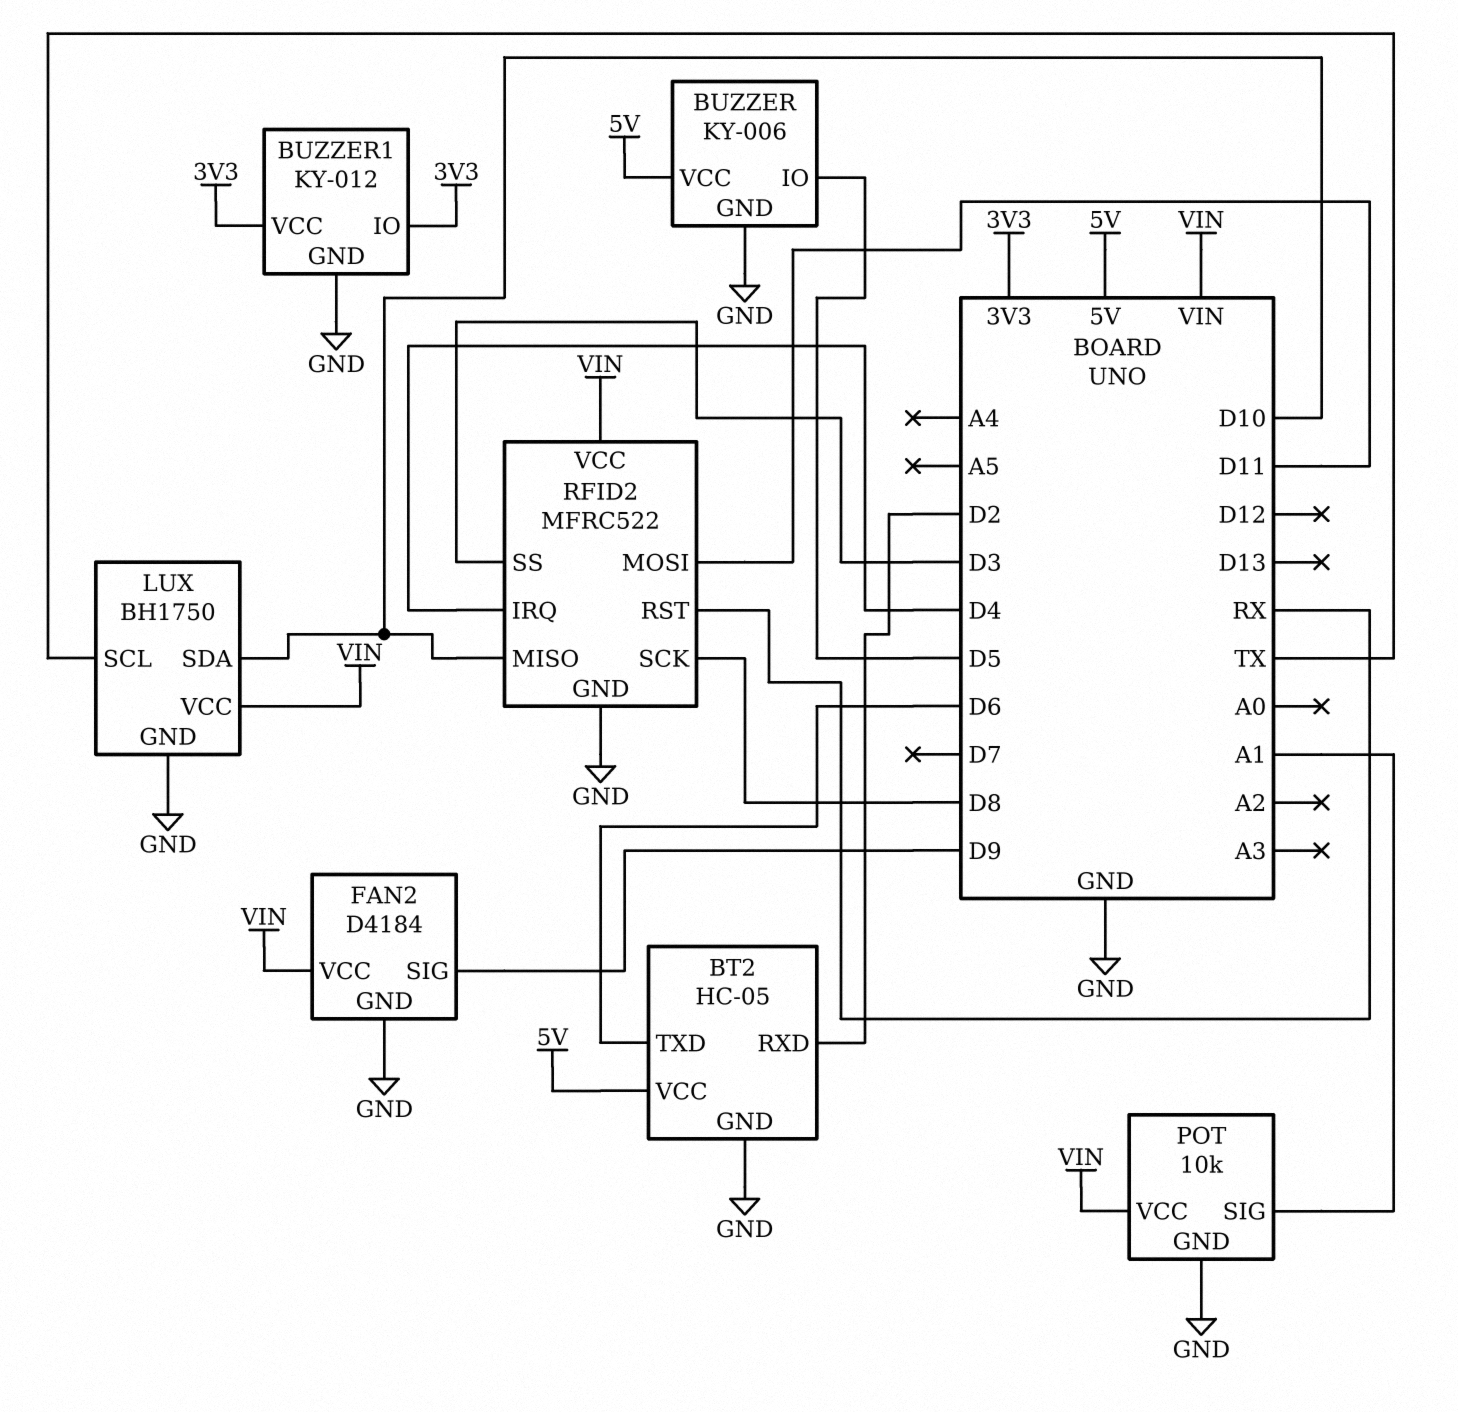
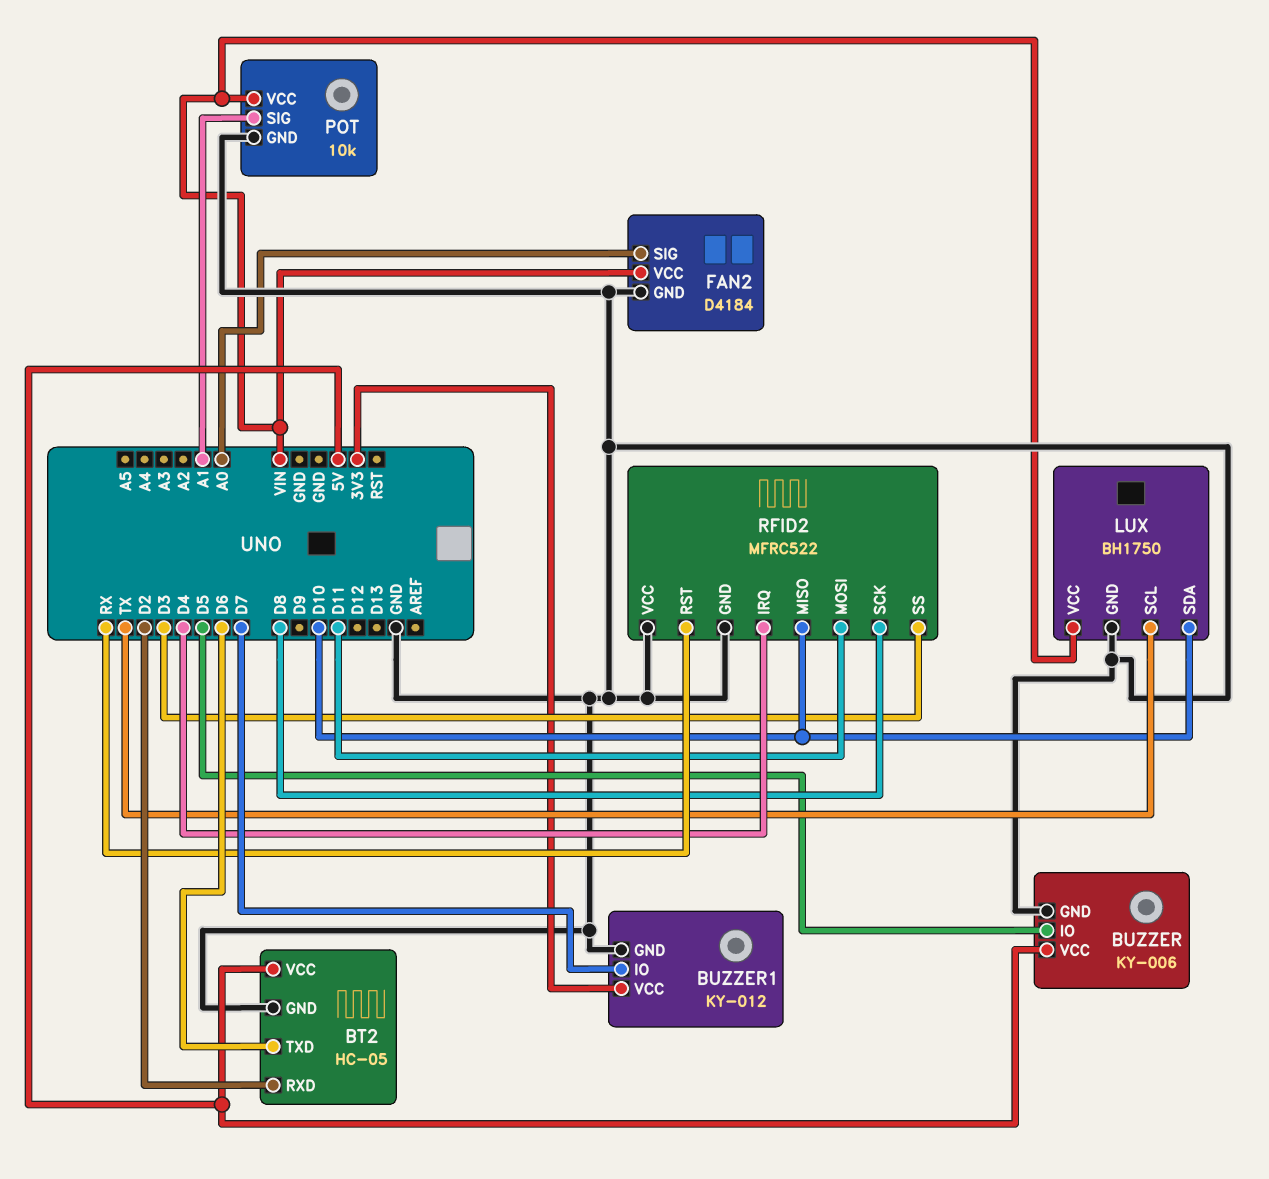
BUZZER1 pin IO: 3V3 -> D7
FAN2 pin SIG: D9 -> A0
RFID2 pin VCC: VIN -> GND

